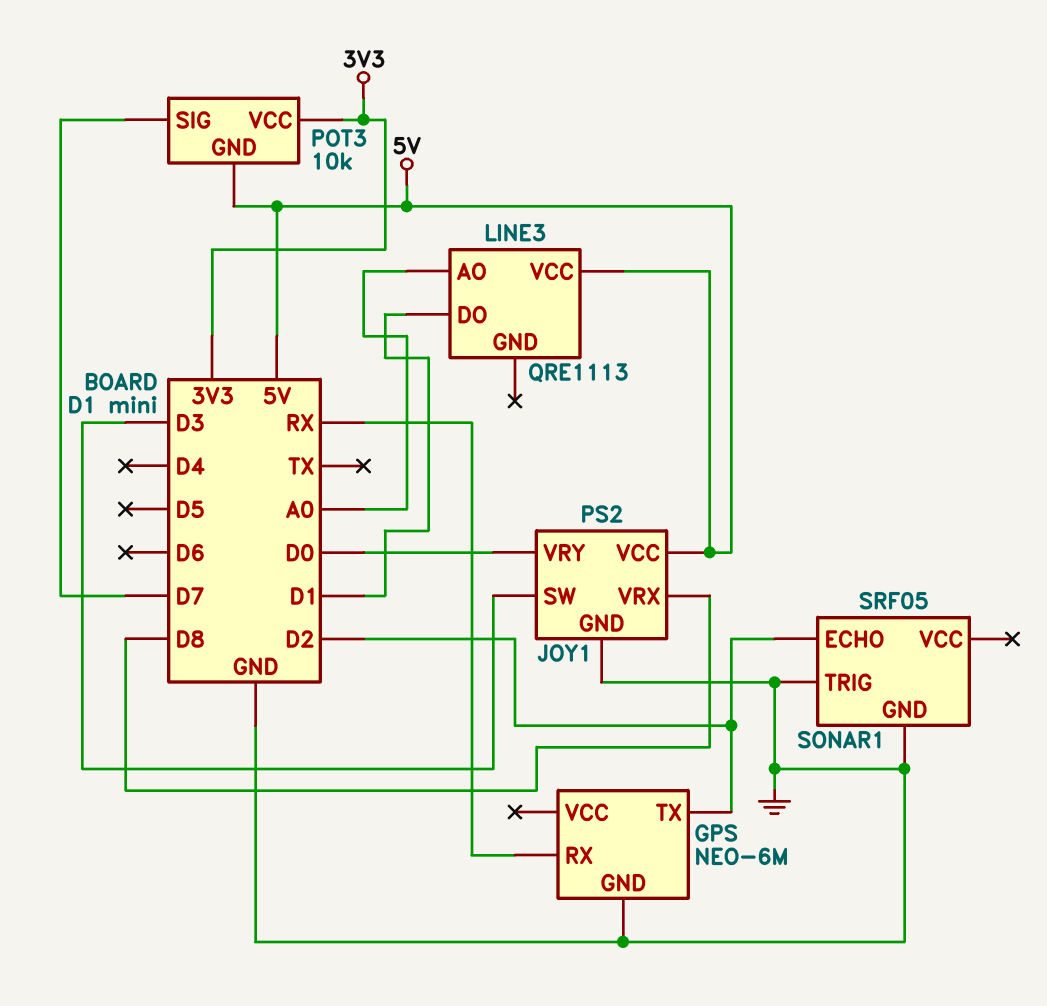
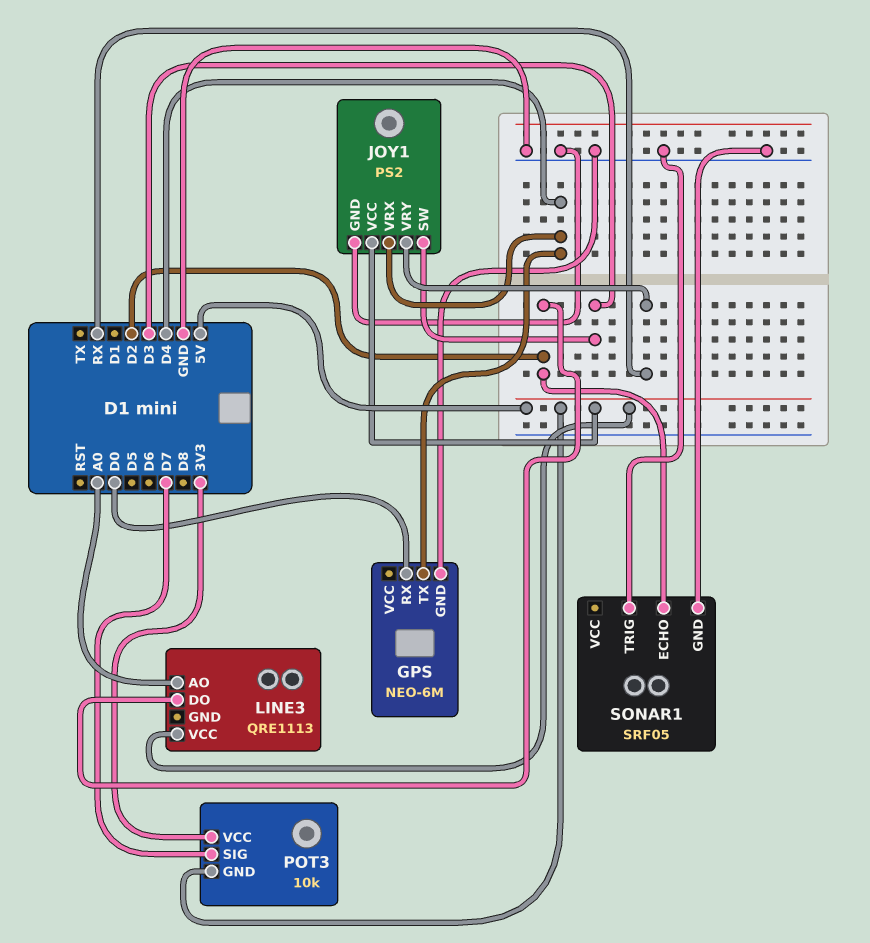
GPS pin RX: RX -> D0
GPS pin TX: D2 -> D4
JOY1 pin VRX: D8 -> D4
JOY1 pin VRY: D0 -> RX
LINE3 pin DO: D1 -> D2

